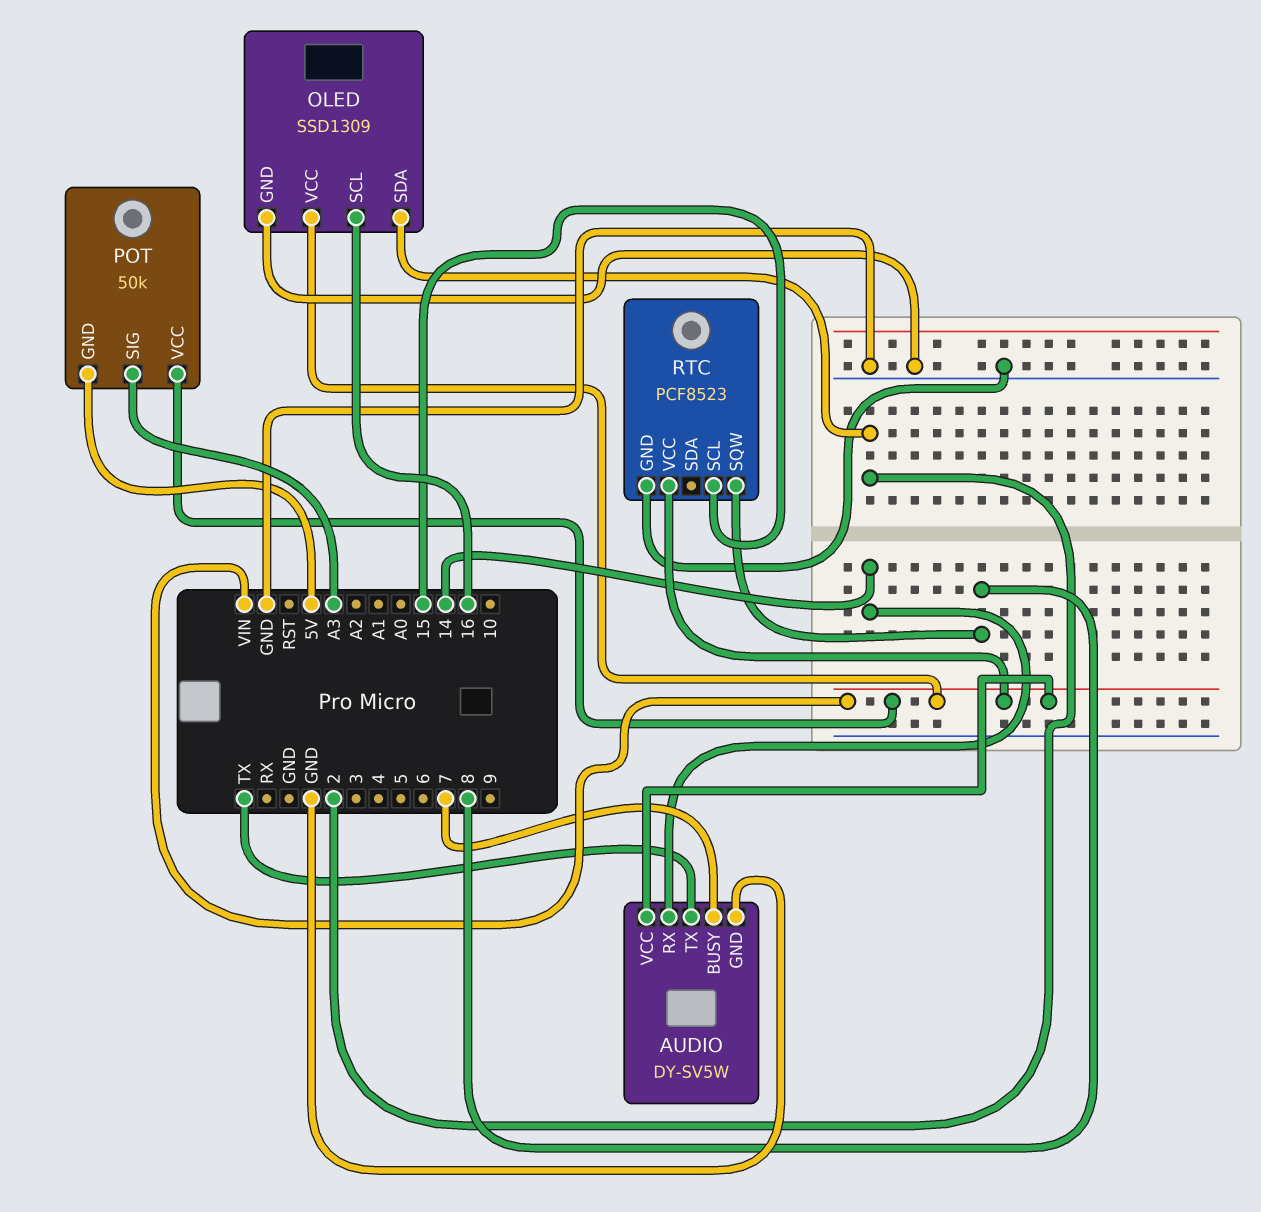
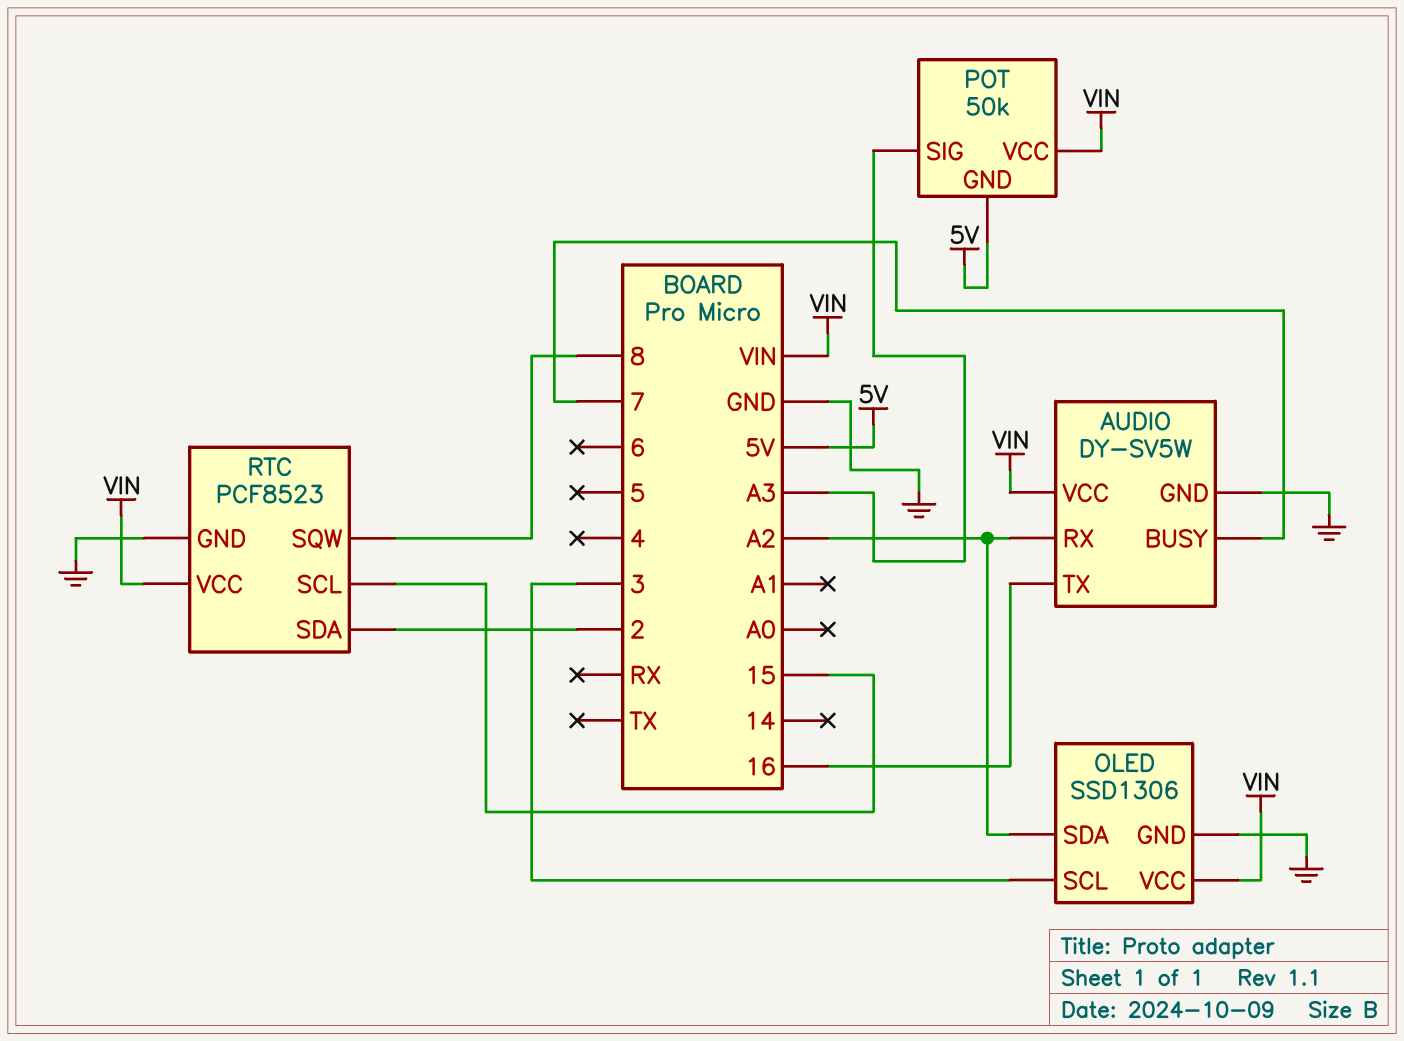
AUDIO pin RX: 14 -> A2
AUDIO pin TX: TX -> 16
OLED: SSD1309 -> SSD1306
OLED pin SCL: 16 -> 3
OLED pin SDA: 2 -> A2
RTC pin SDA: none -> 2

